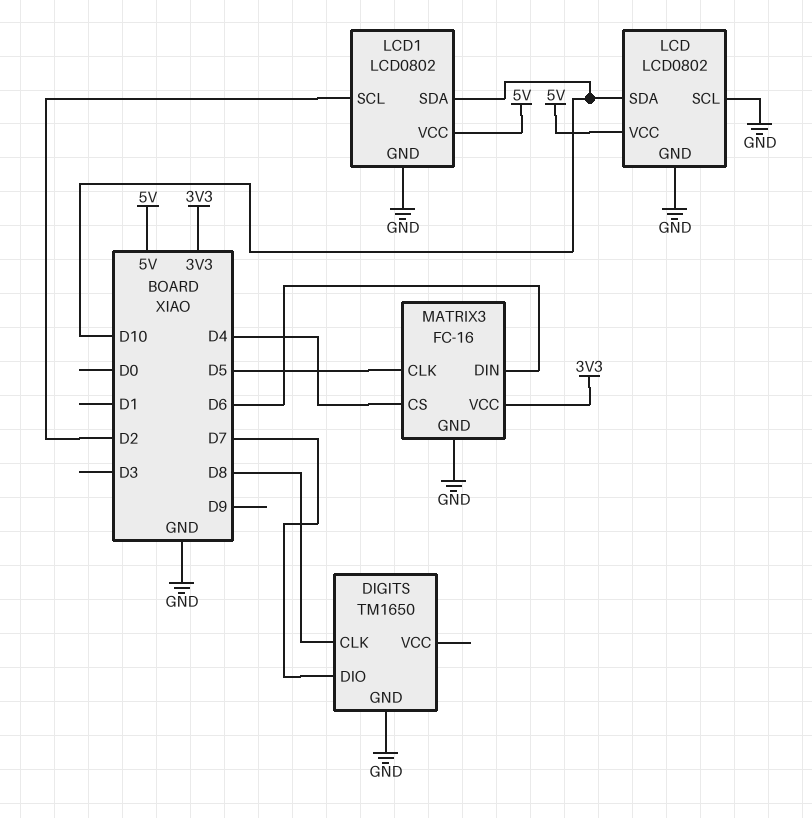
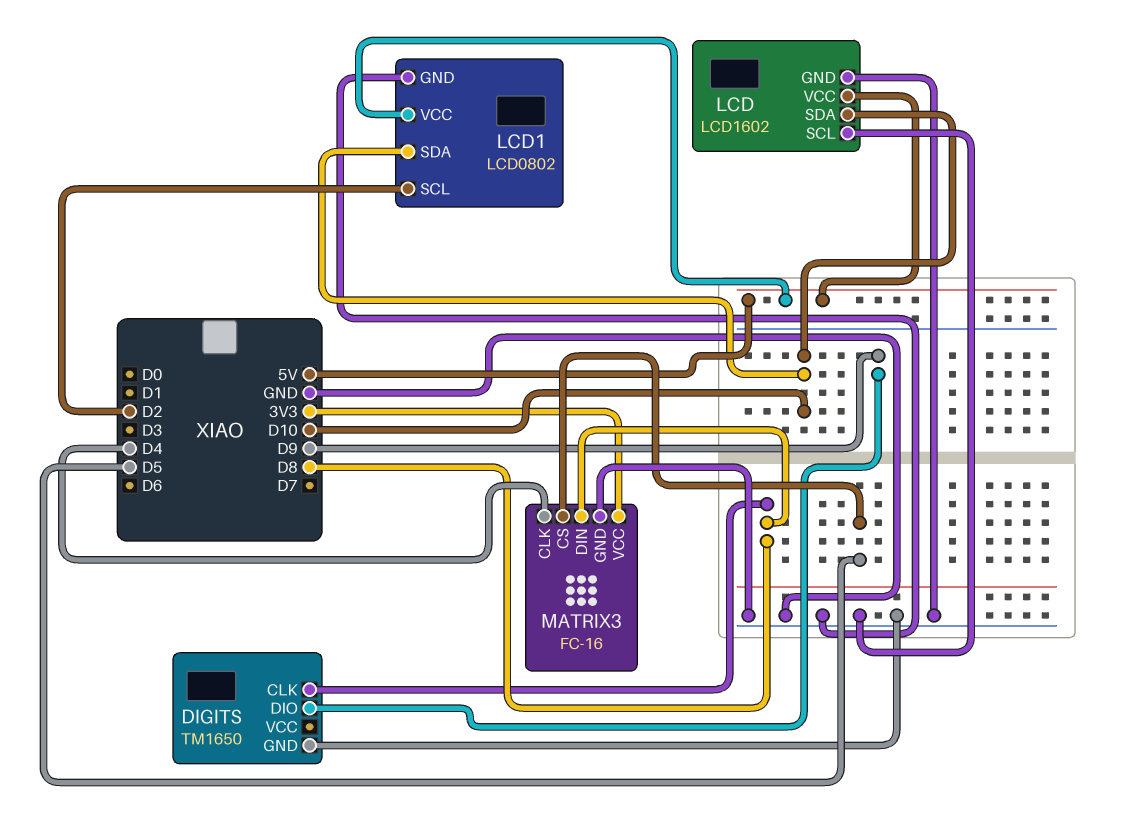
DIGITS pin DIO: D7 -> D9
LCD: LCD0802 -> LCD1602
MATRIX3 pin CLK: D5 -> D4
MATRIX3 pin CS: D4 -> D5
MATRIX3 pin DIN: D6 -> D8

